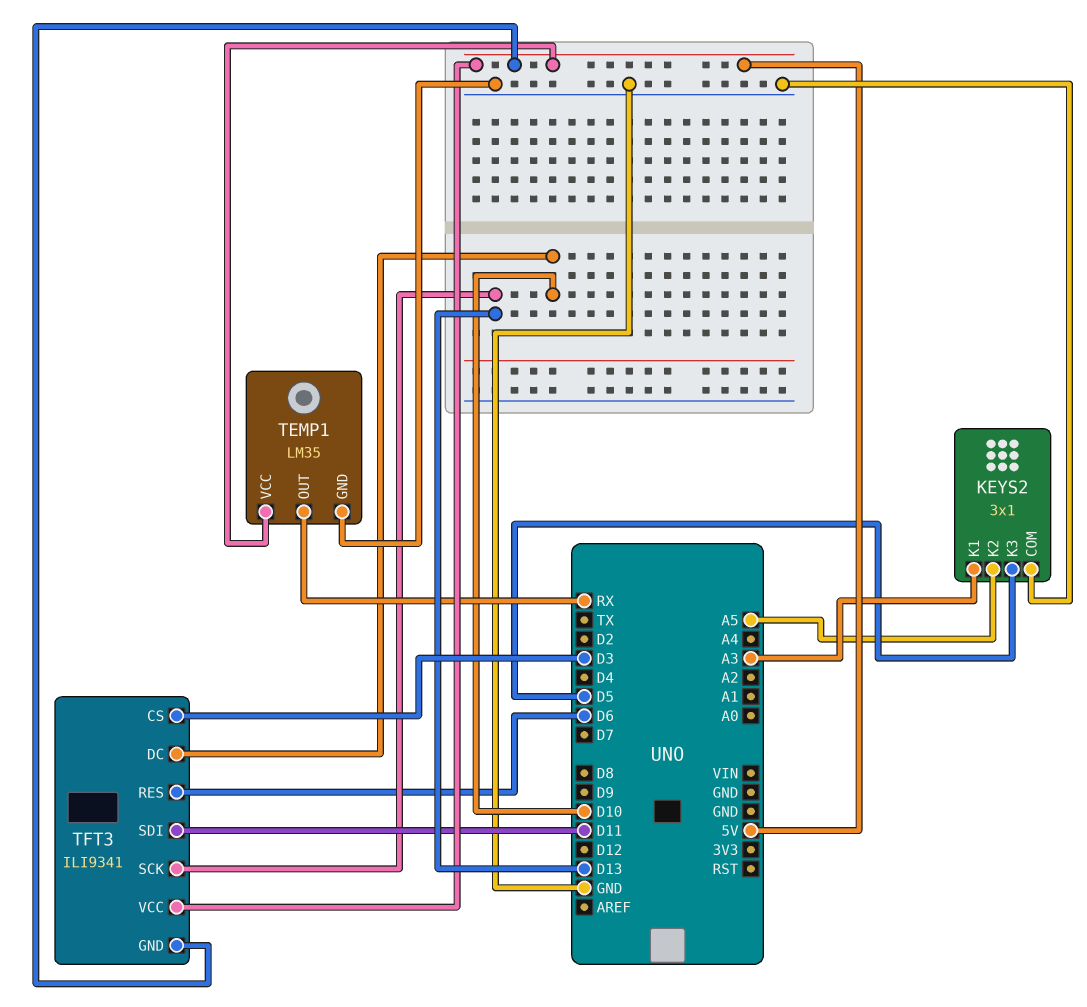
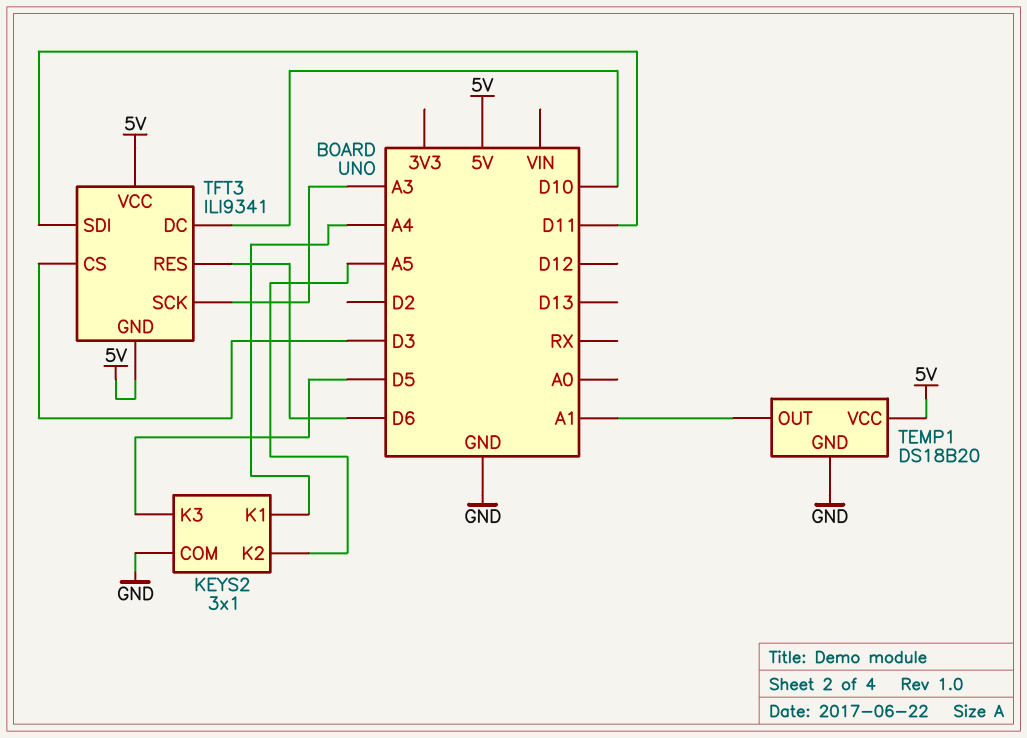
KEYS2 pin K1: A3 -> A4
TEMP1: LM35 -> DS18B20
TEMP1 pin OUT: RX -> A1
TFT3 pin SCK: D13 -> A3

